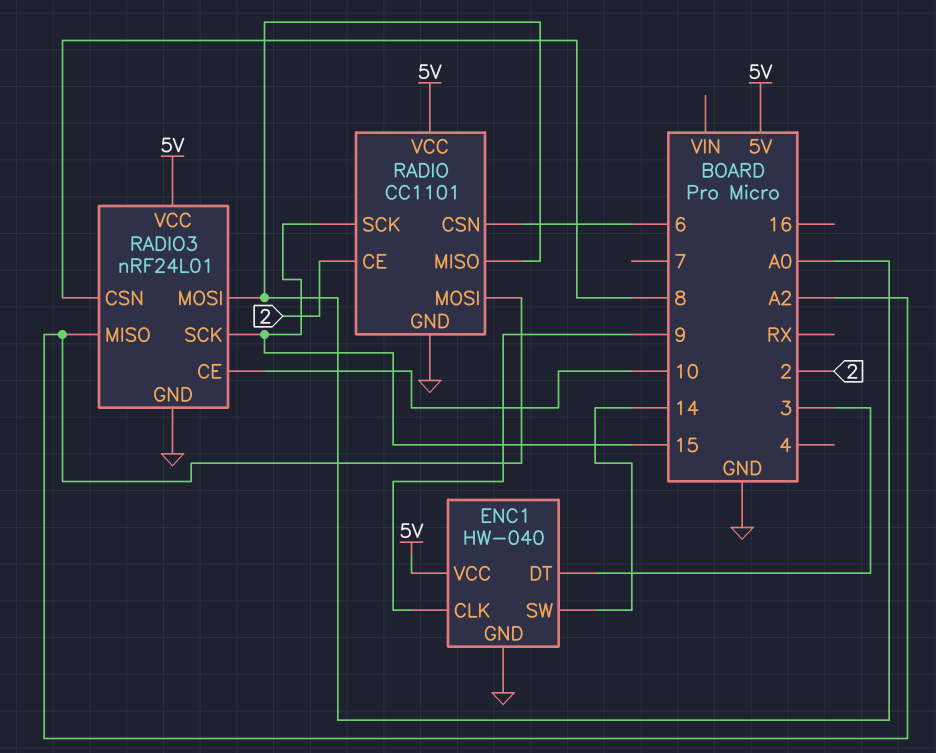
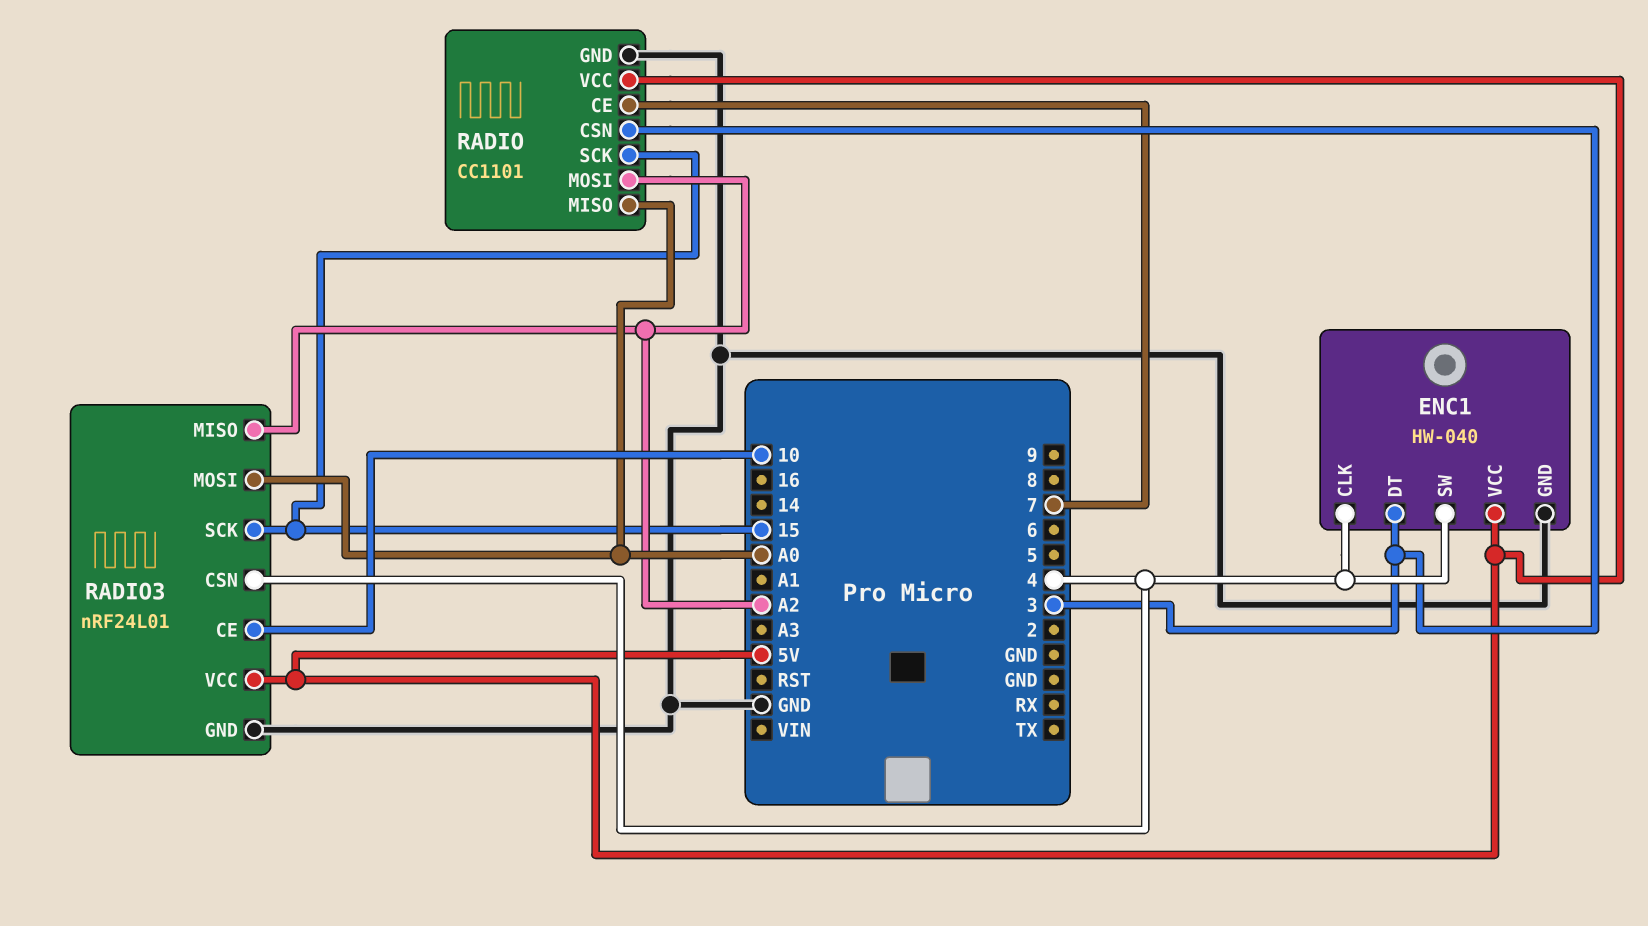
ENC1 pin CLK: 9 -> 4
ENC1 pin SW: 14 -> 4
RADIO pin CE: 2 -> 7
RADIO pin CSN: 6 -> 3
RADIO3 pin CSN: 8 -> 4

